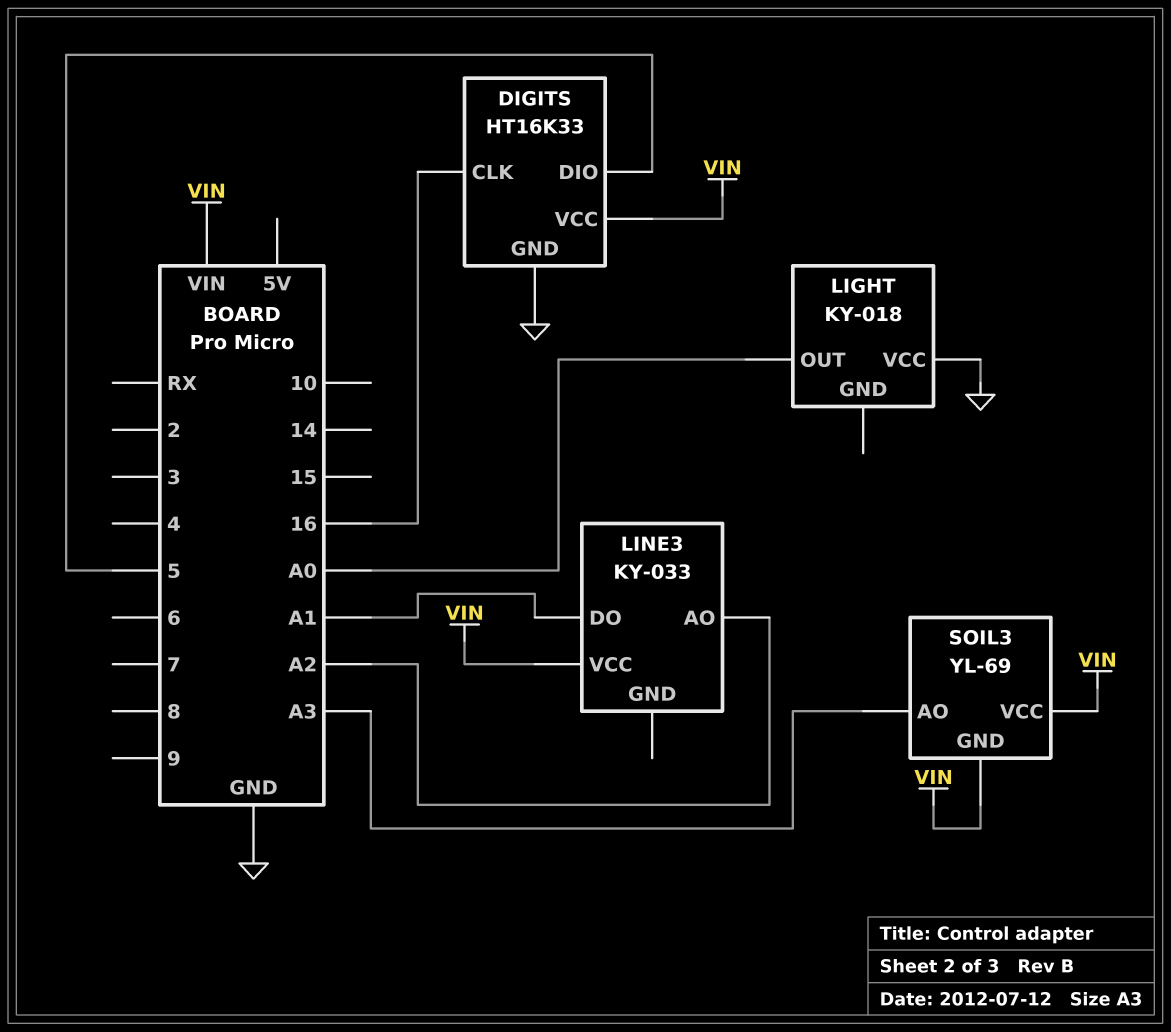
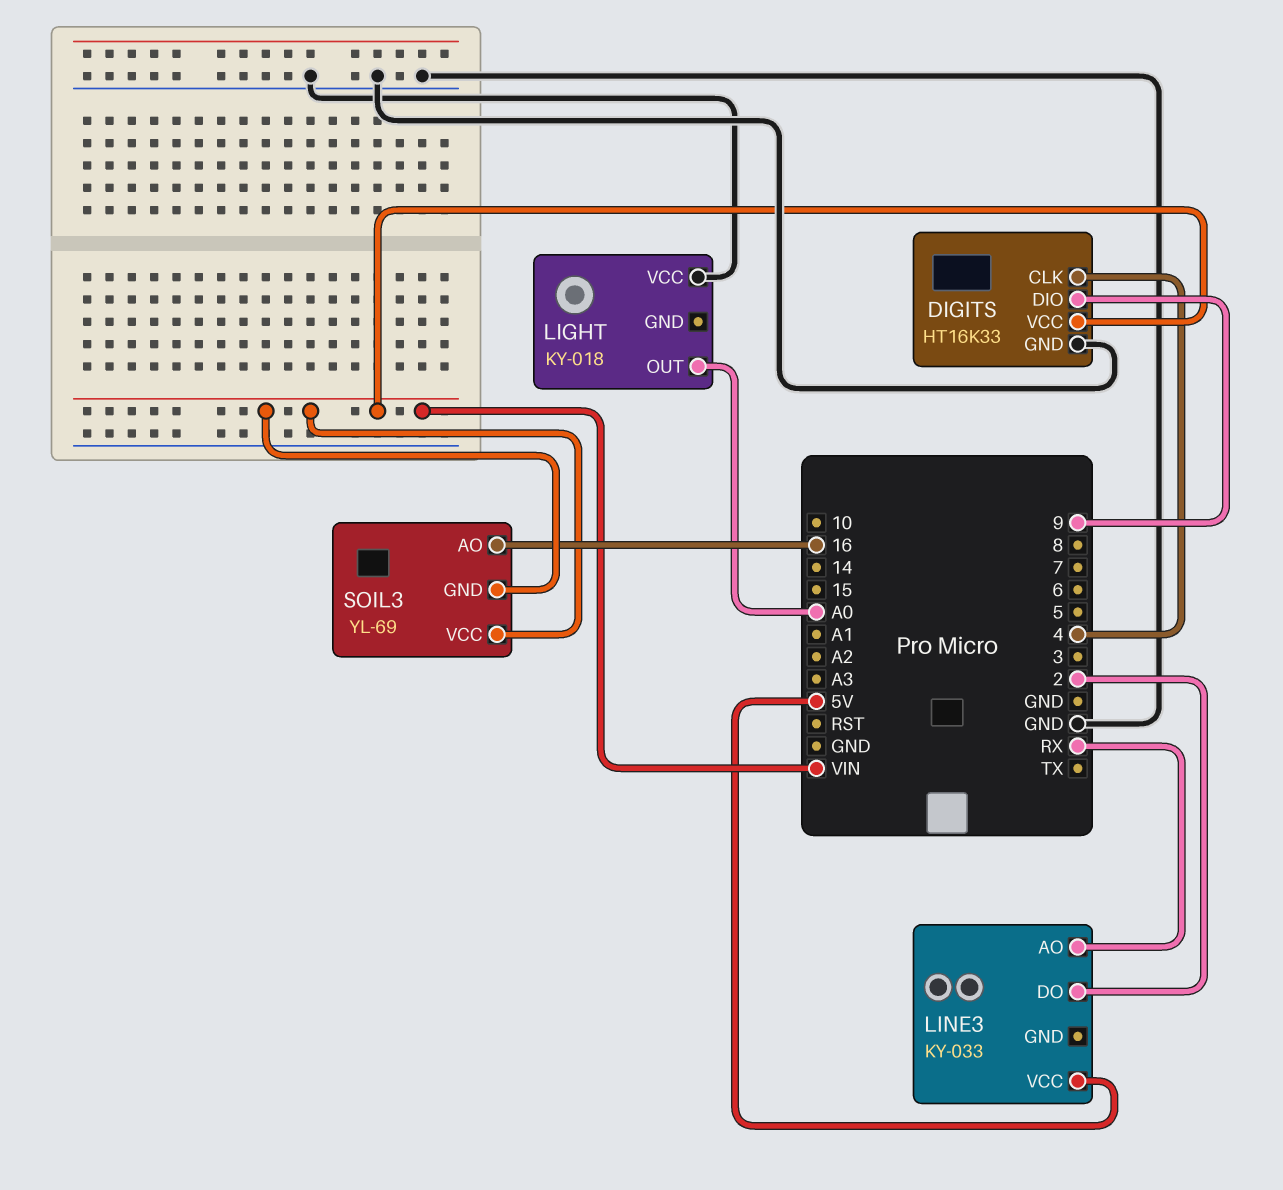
DIGITS pin CLK: 16 -> 4
DIGITS pin DIO: 5 -> 9
LINE3 pin AO: A2 -> RX
LINE3 pin DO: A1 -> 2
LINE3 pin VCC: VIN -> 5V
SOIL3 pin AO: A3 -> 16

